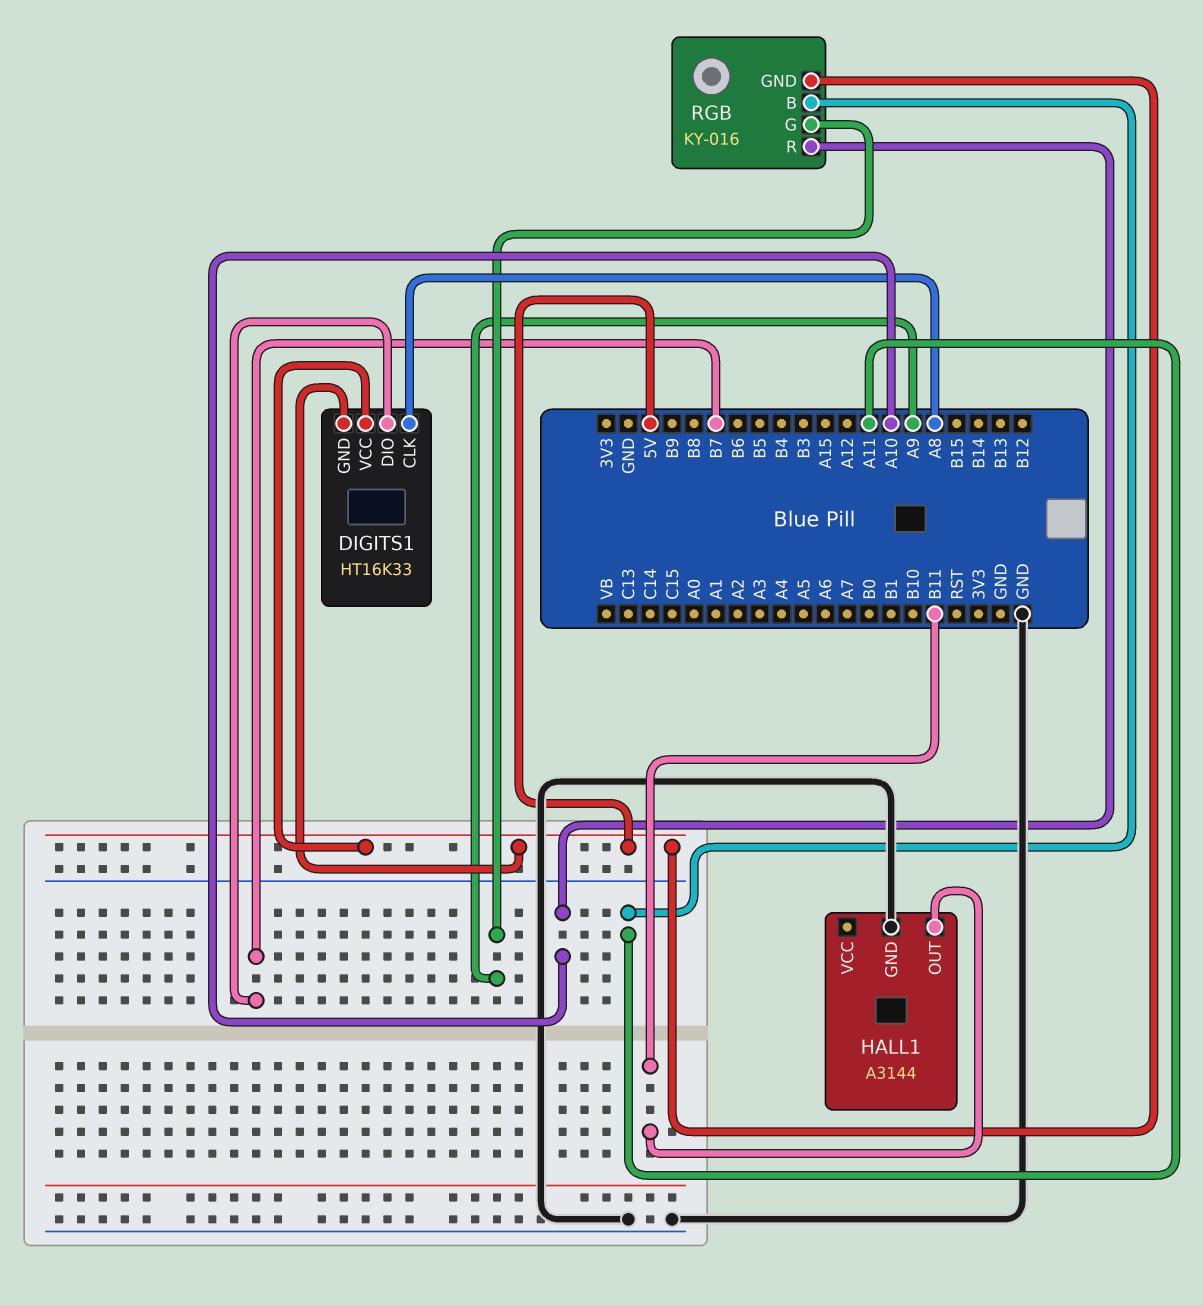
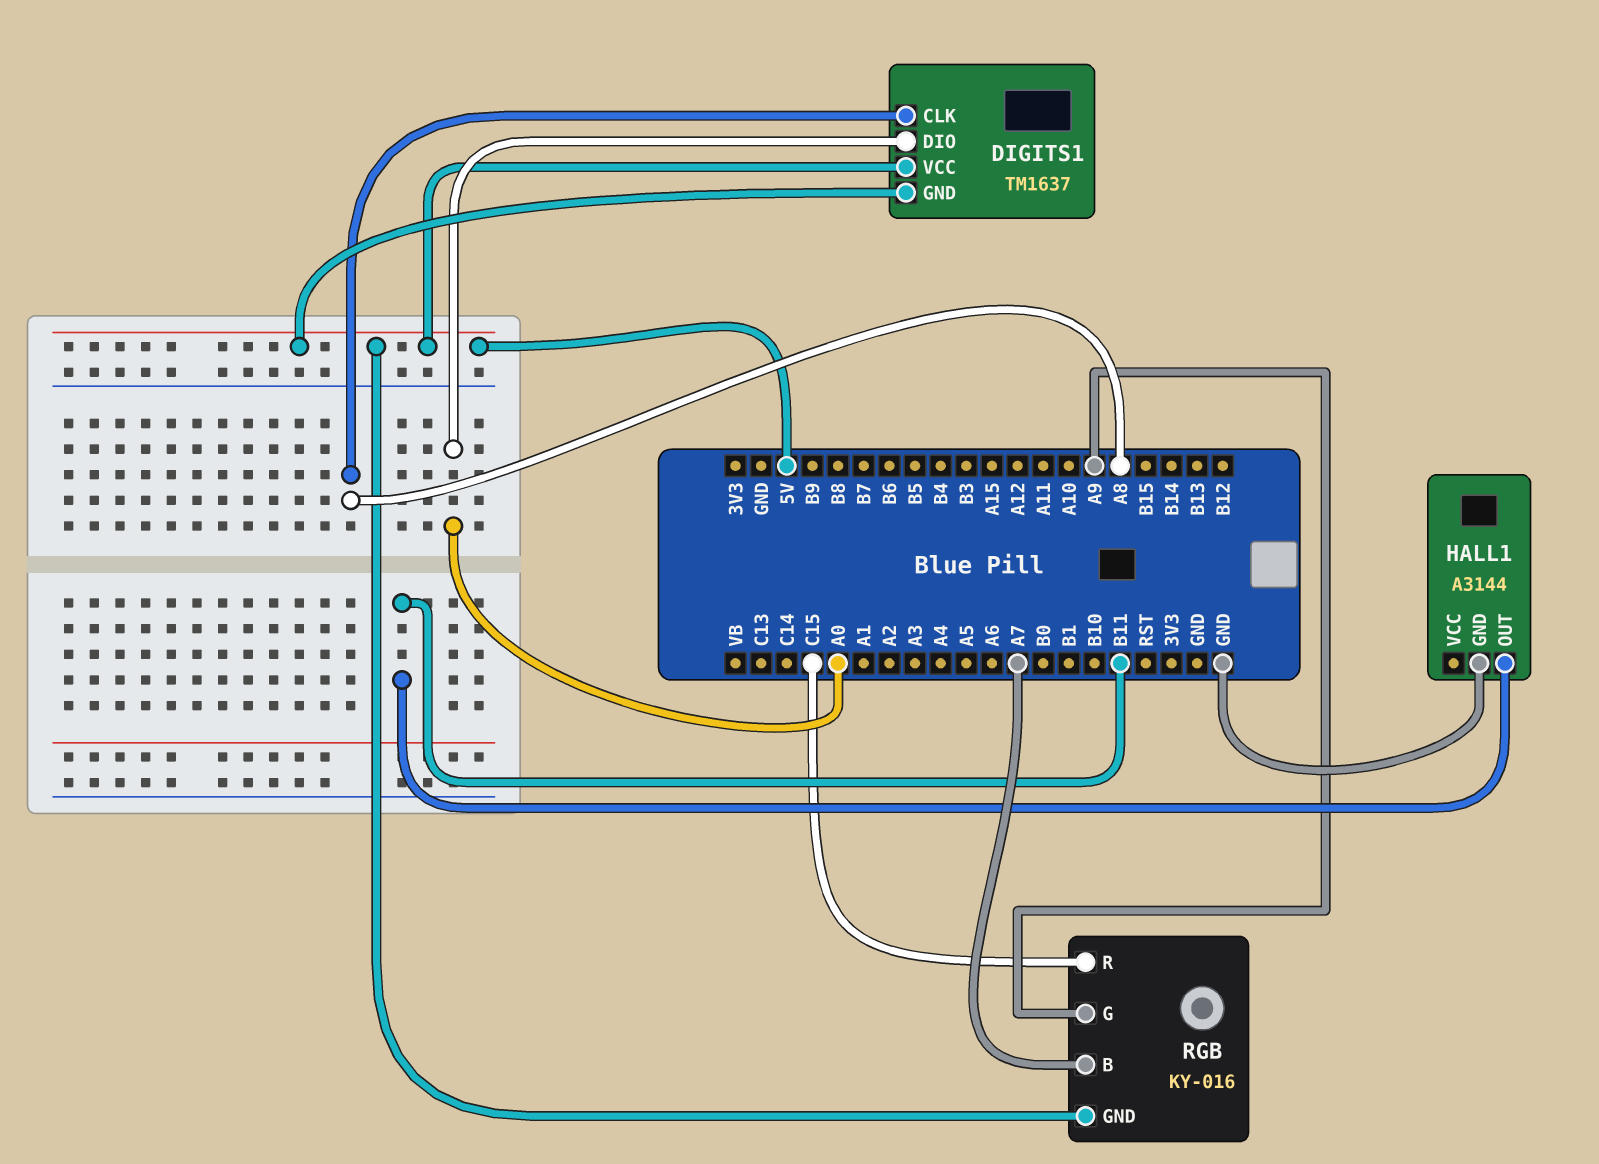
DIGITS1: HT16K33 -> TM1637
DIGITS1 pin DIO: B7 -> A0
RGB pin B: A11 -> A7
RGB pin R: A10 -> C15

